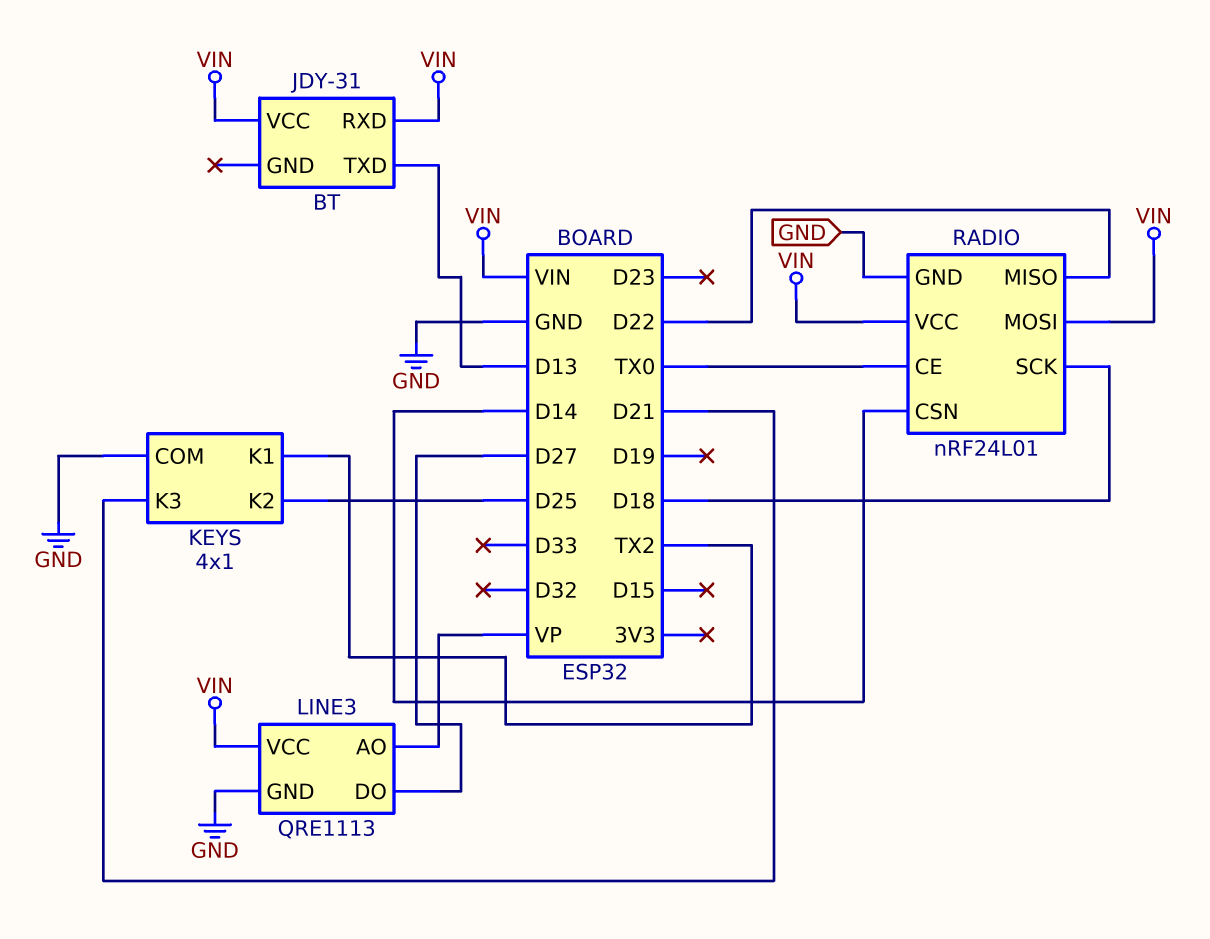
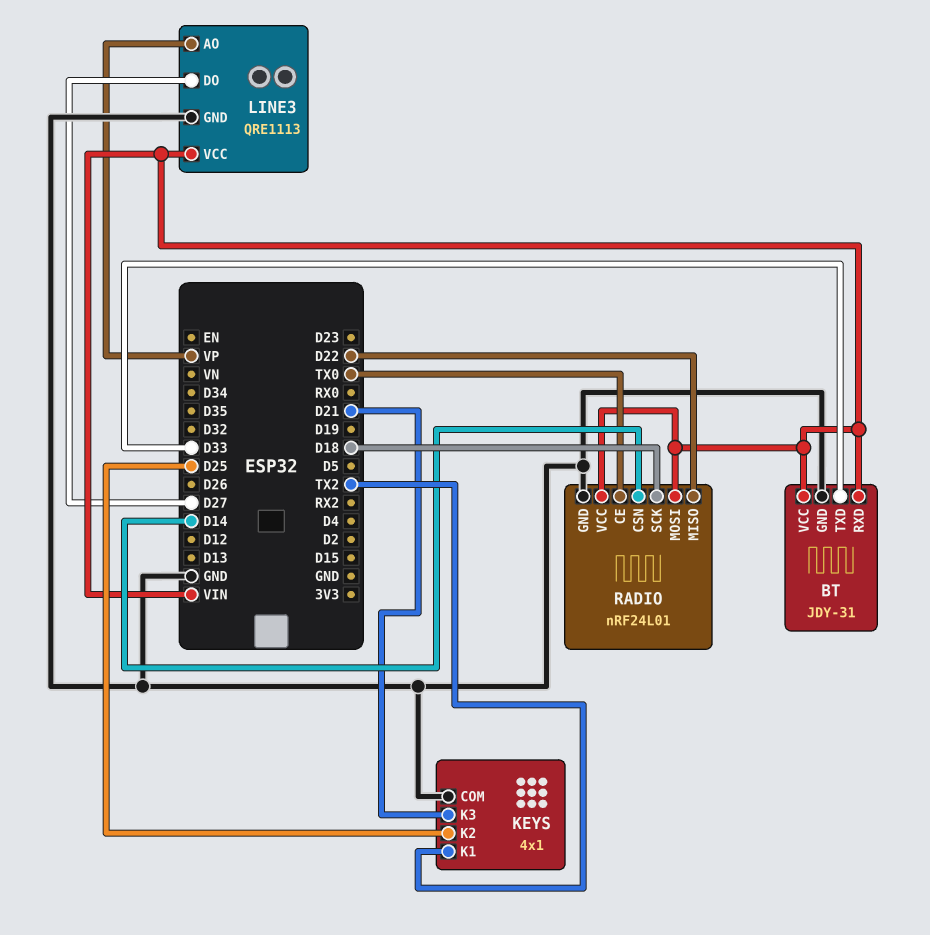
BT pin GND: none -> GND
BT pin TXD: D13 -> D33

